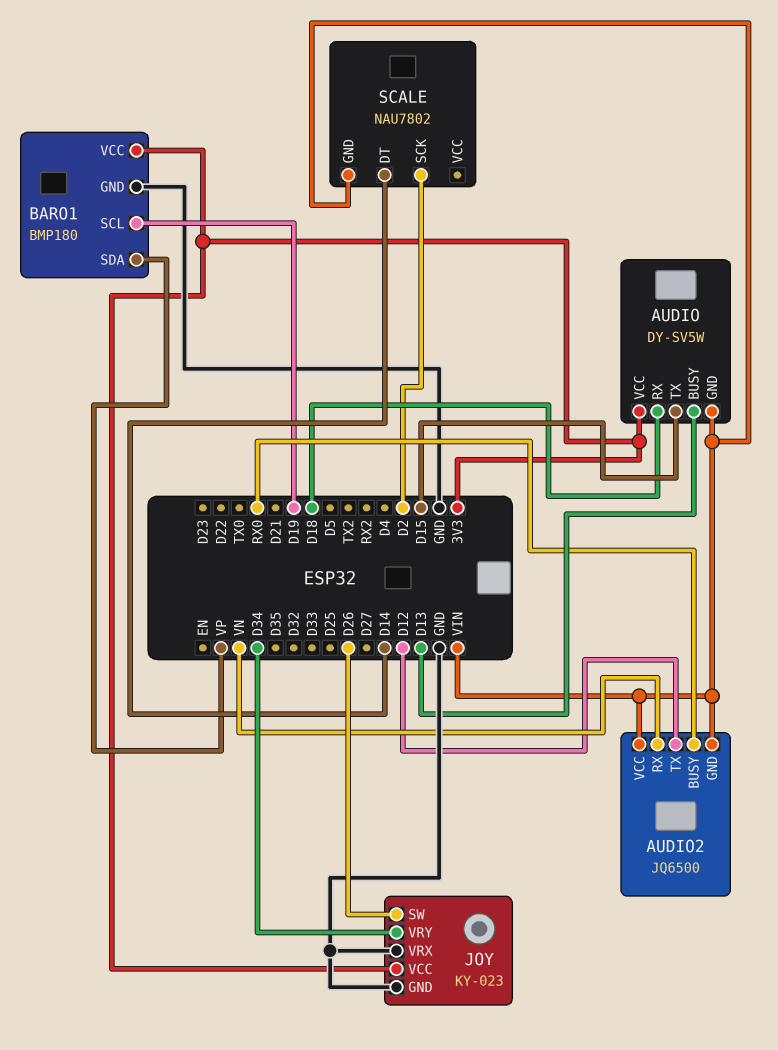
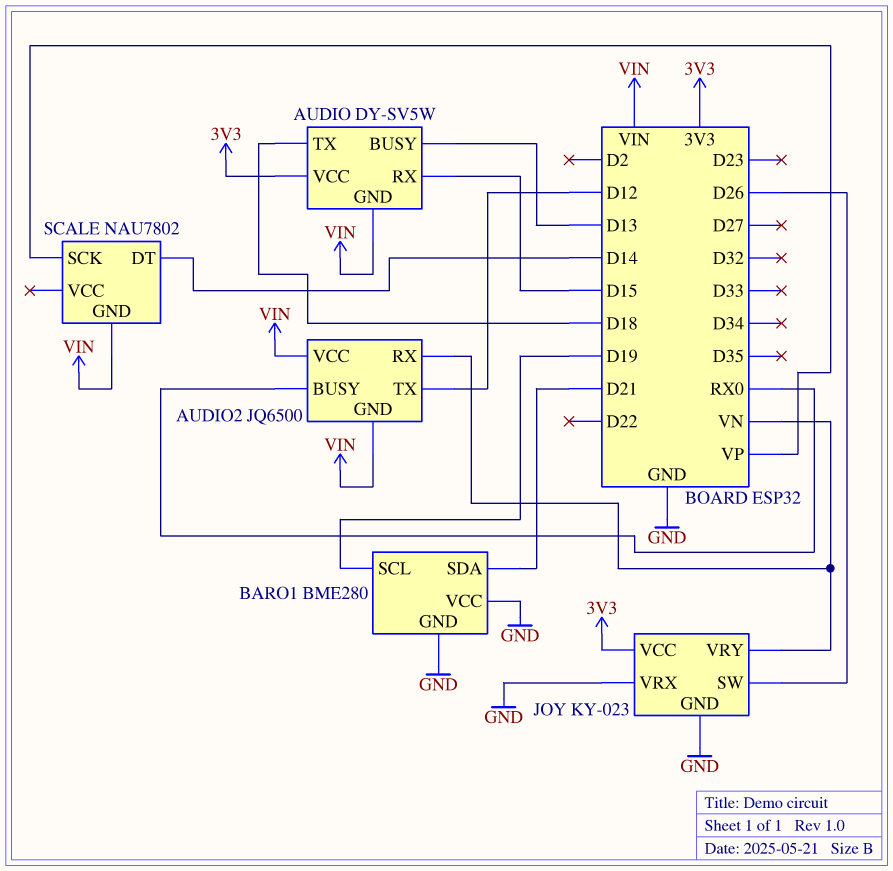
AUDIO pin RX: D18 -> D15
AUDIO pin TX: D15 -> D18
BARO1: BMP180 -> BME280
BARO1 pin SDA: VP -> D21
BARO1 pin VCC: 3V3 -> GND
JOY pin VRY: D34 -> VN
SCALE pin SCK: D2 -> VP

